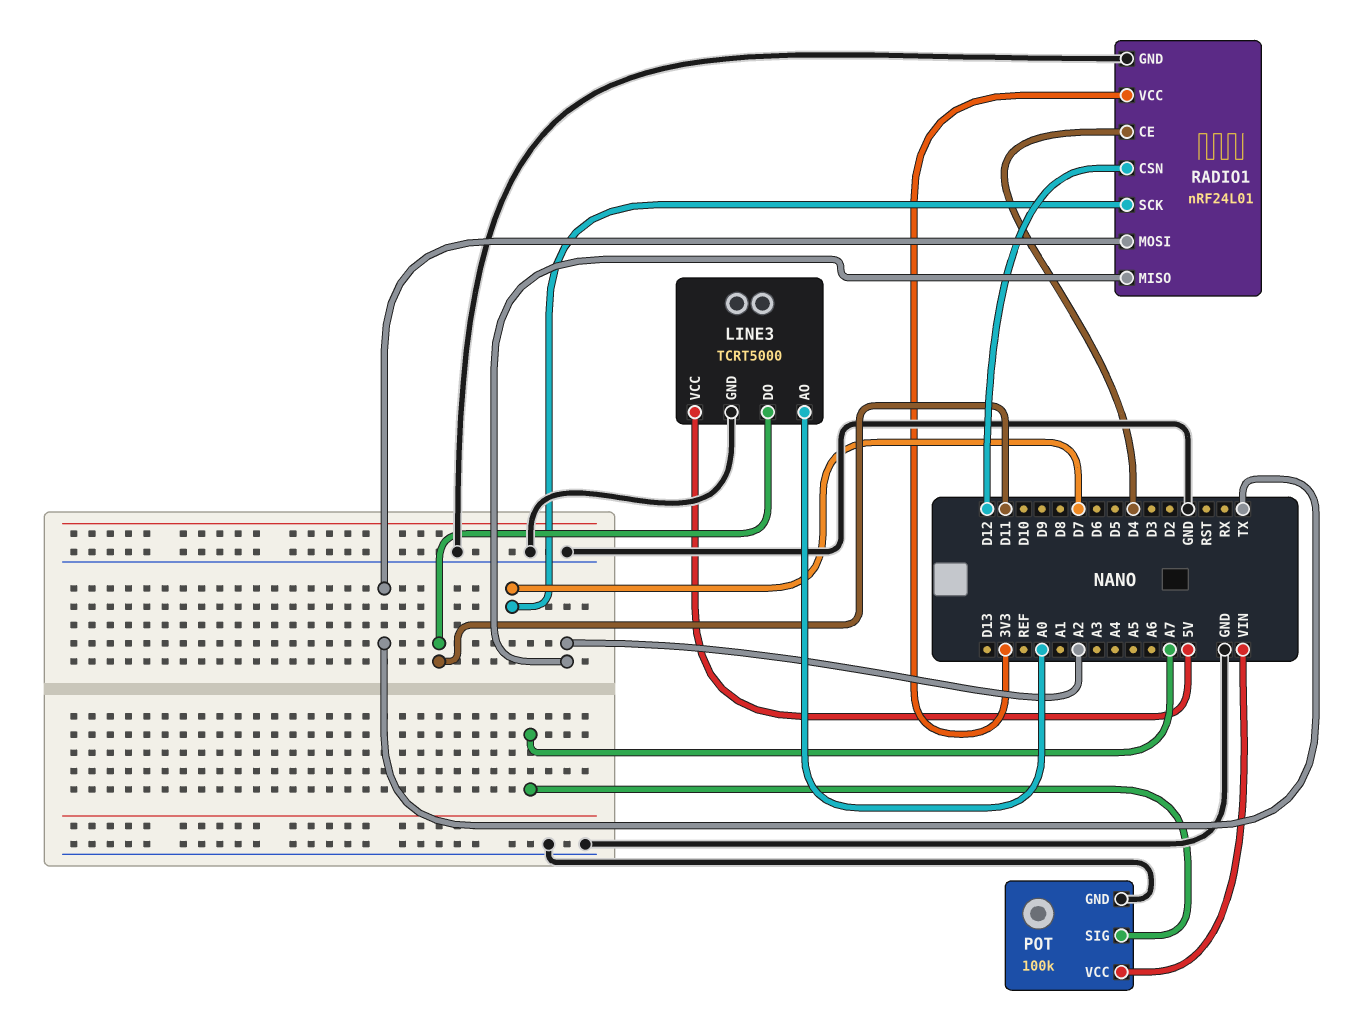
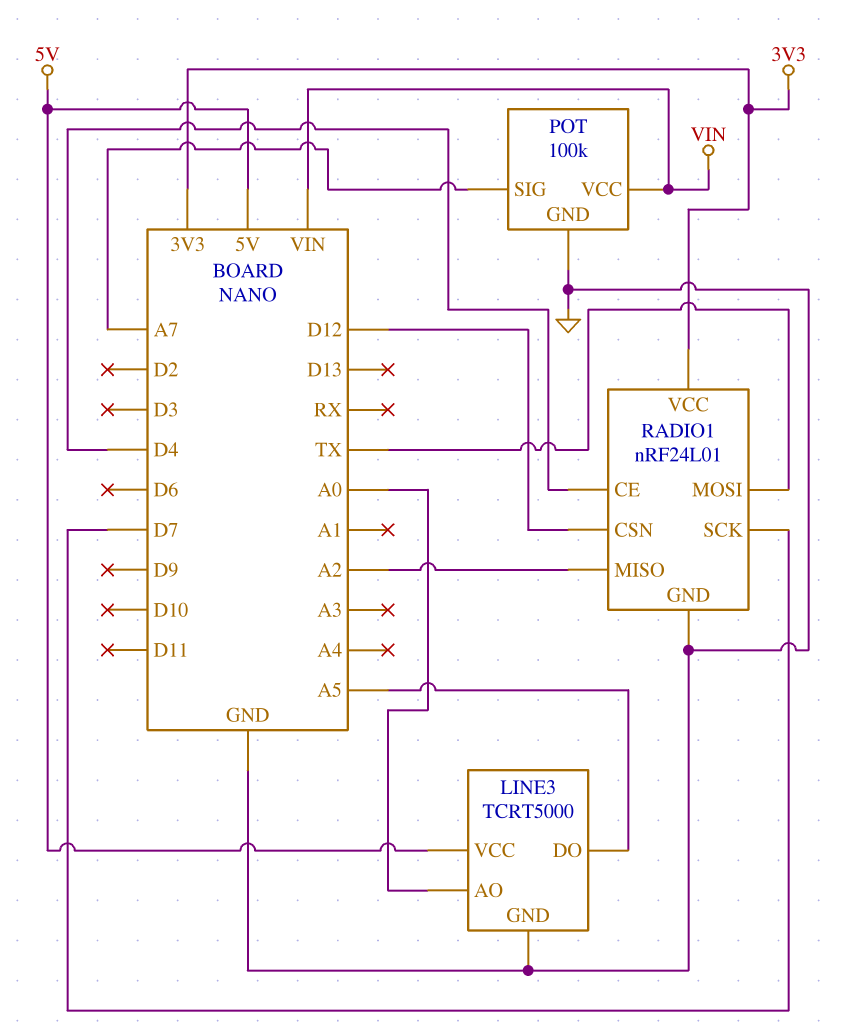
LINE3 pin DO: D11 -> A5

